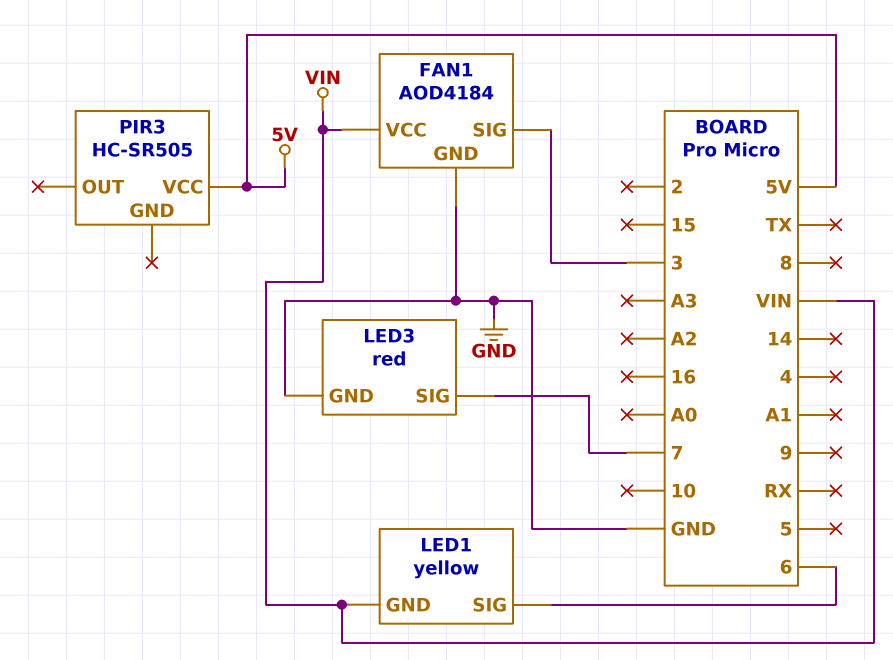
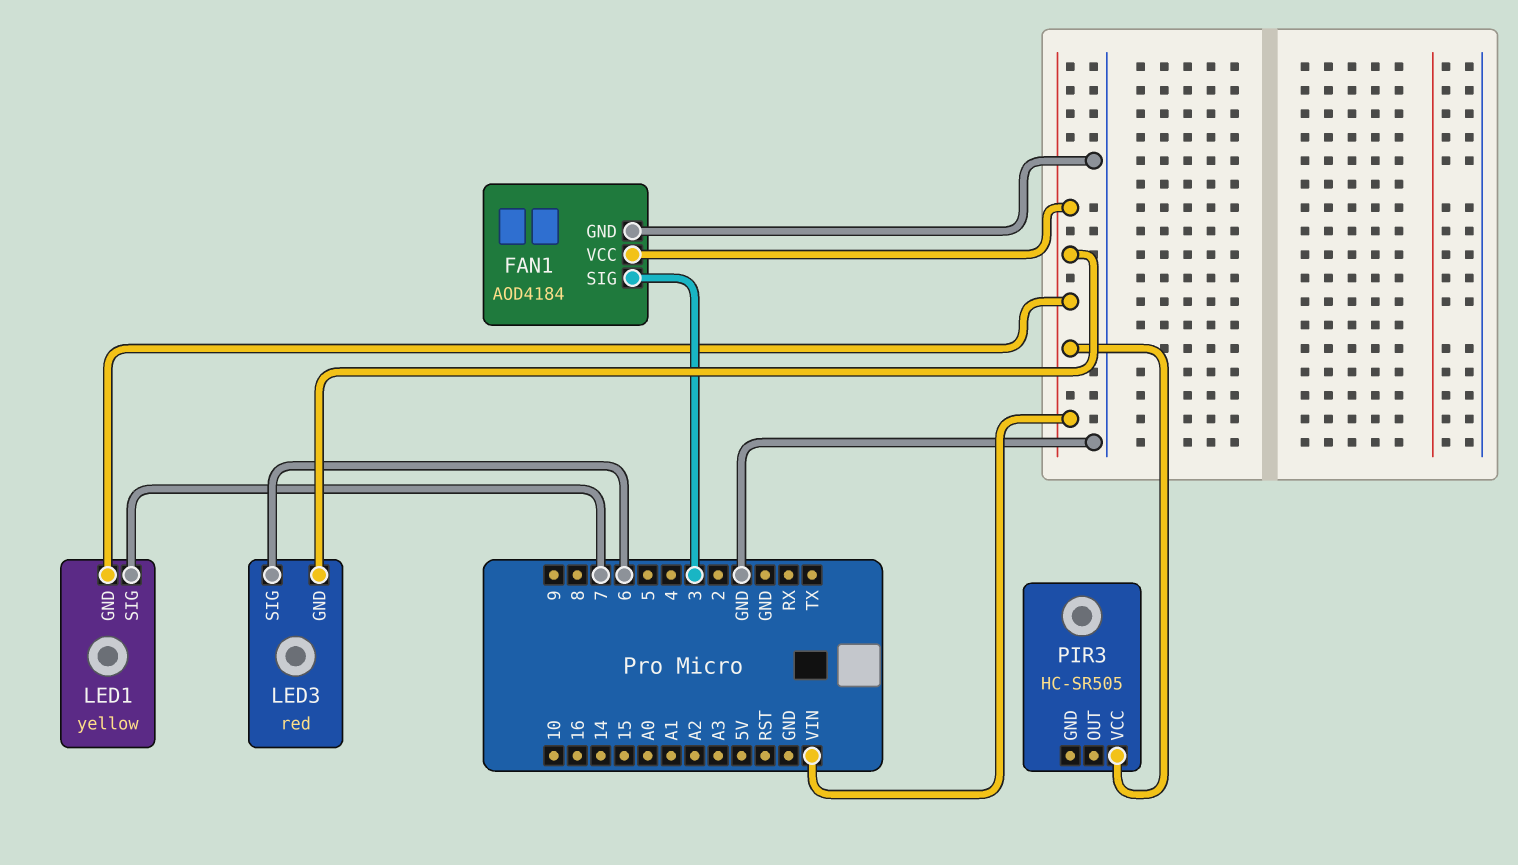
LED1 pin SIG: 6 -> 7
LED3 pin GND: GND -> VIN
LED3 pin SIG: 7 -> 6
PIR3 pin VCC: 5V -> VIN

